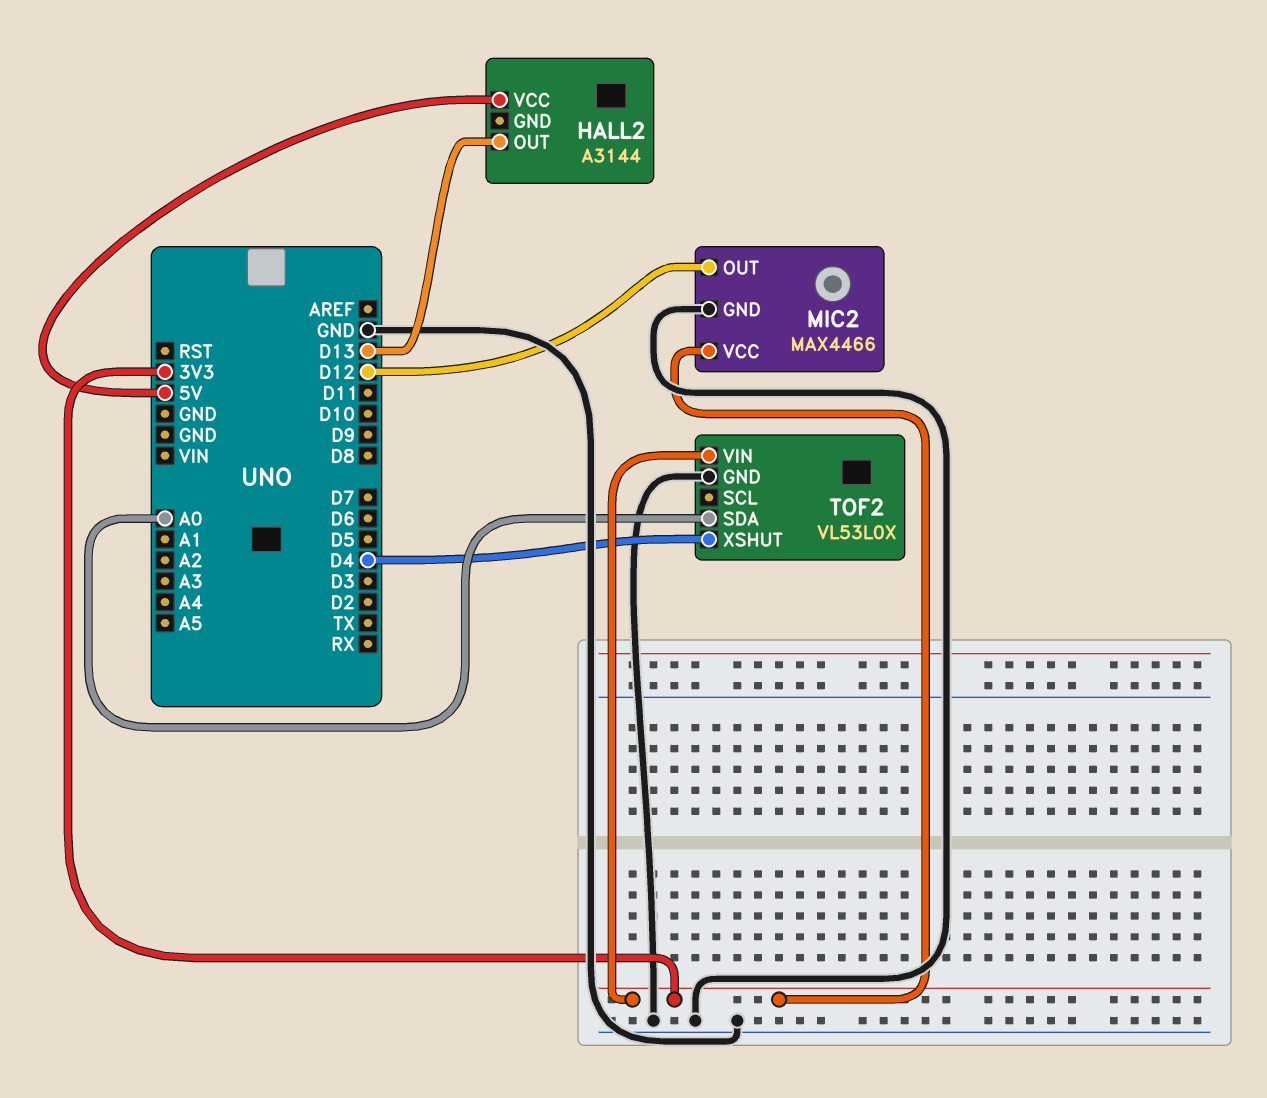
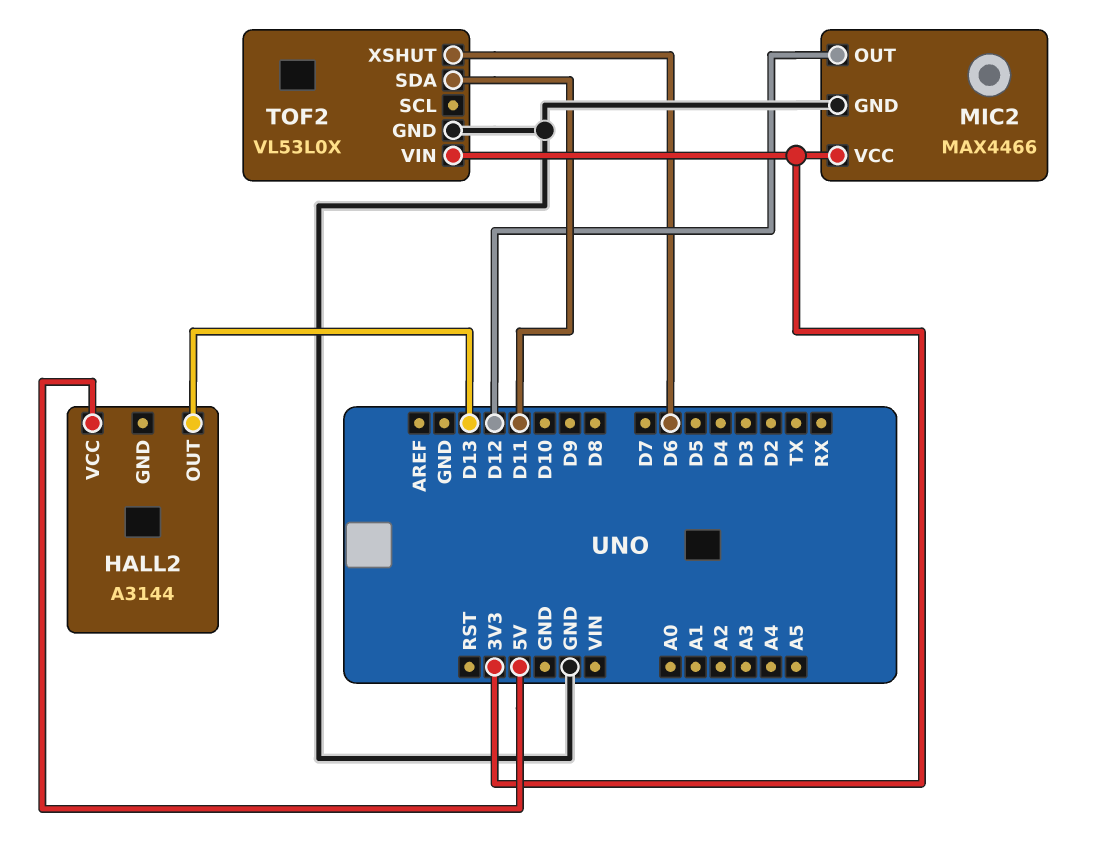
TOF2 pin SDA: A0 -> D11
TOF2 pin XSHUT: D4 -> D6

